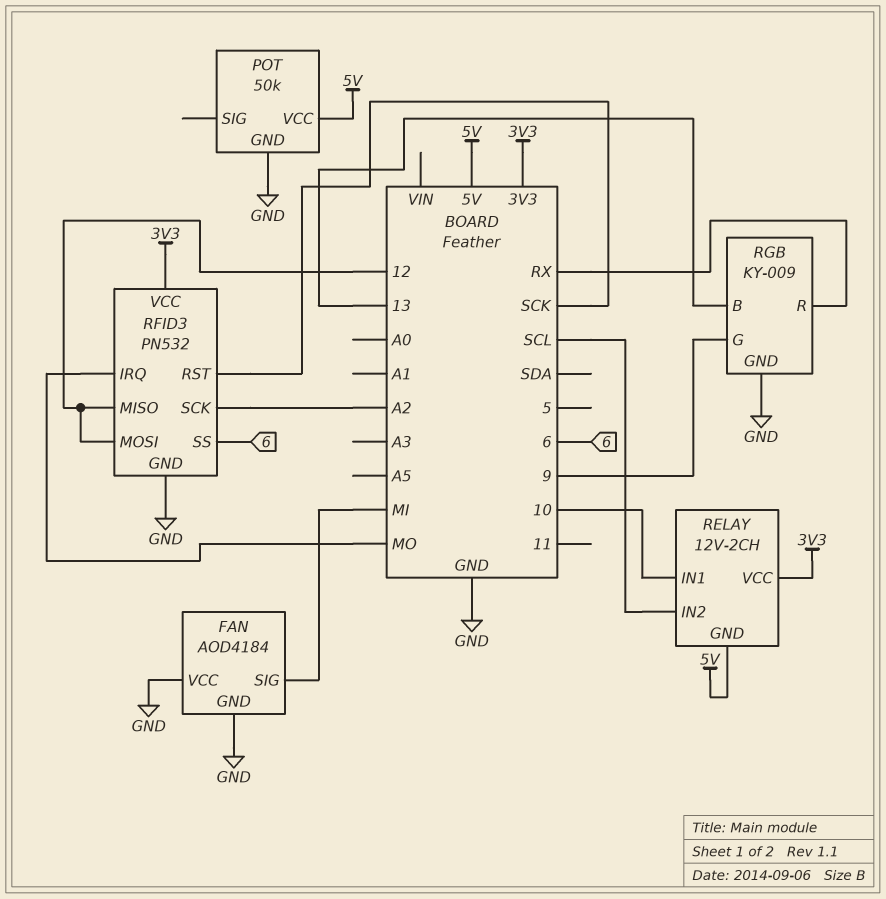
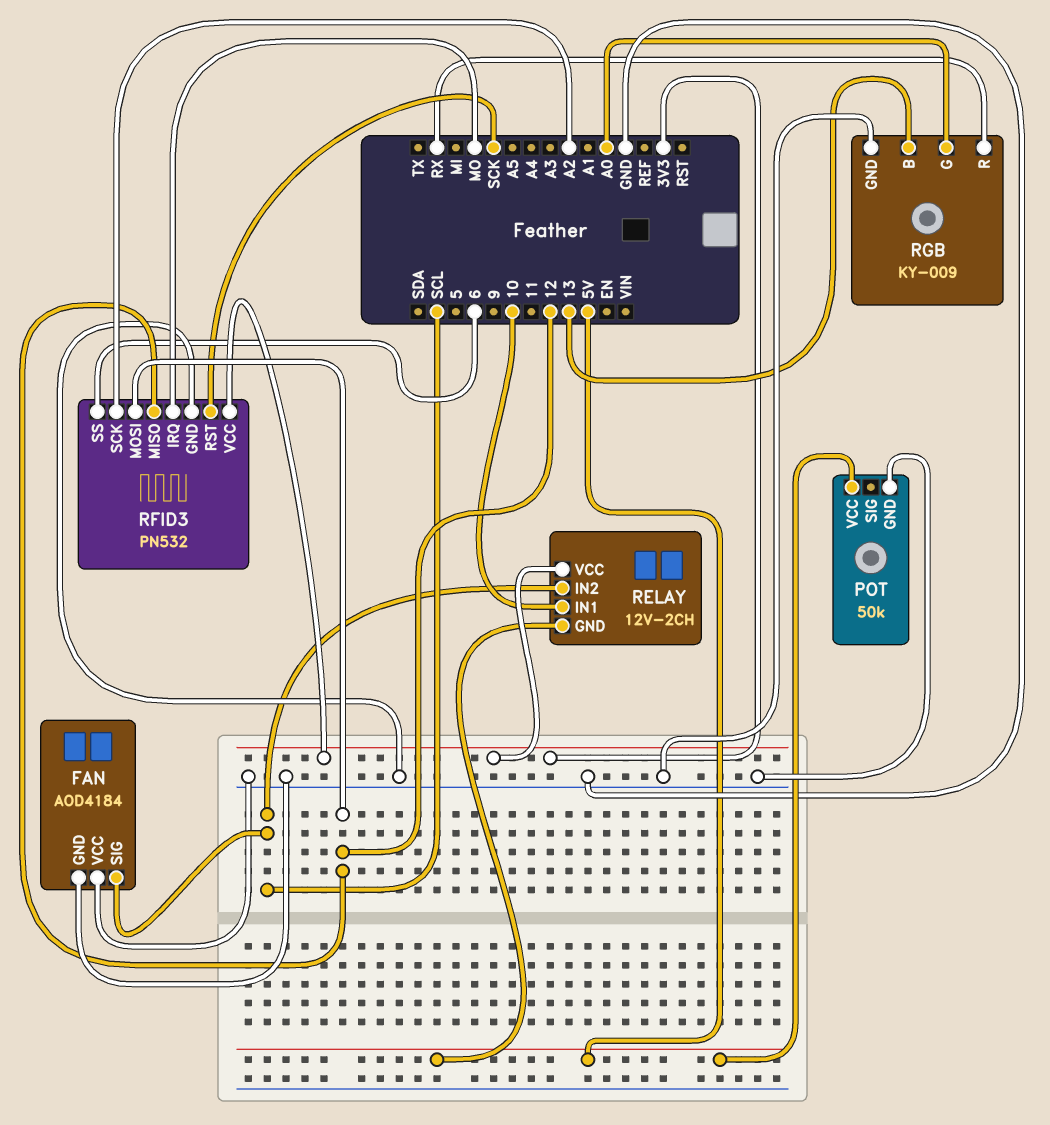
FAN pin SIG: MI -> SCL
RGB pin G: 9 -> A0

